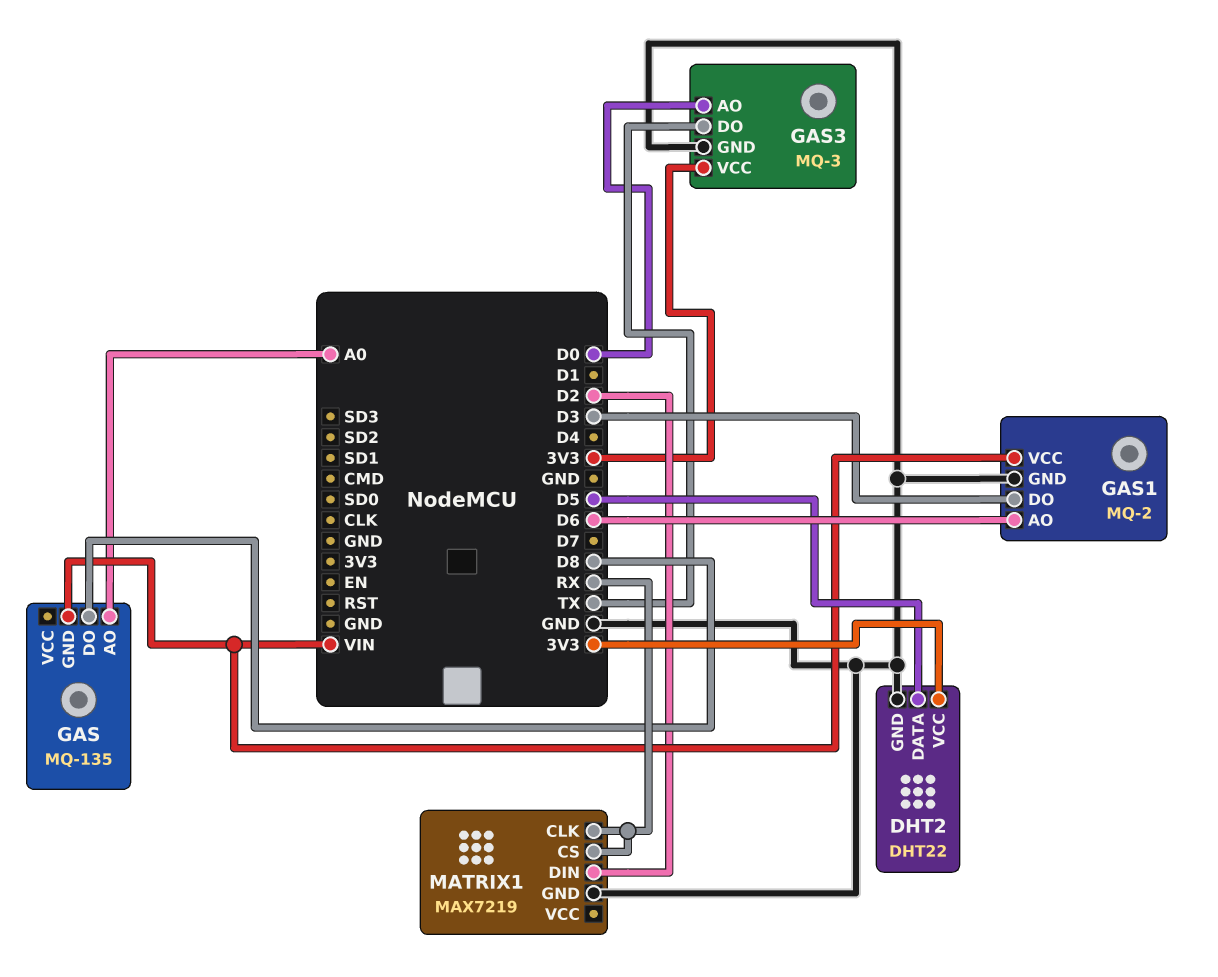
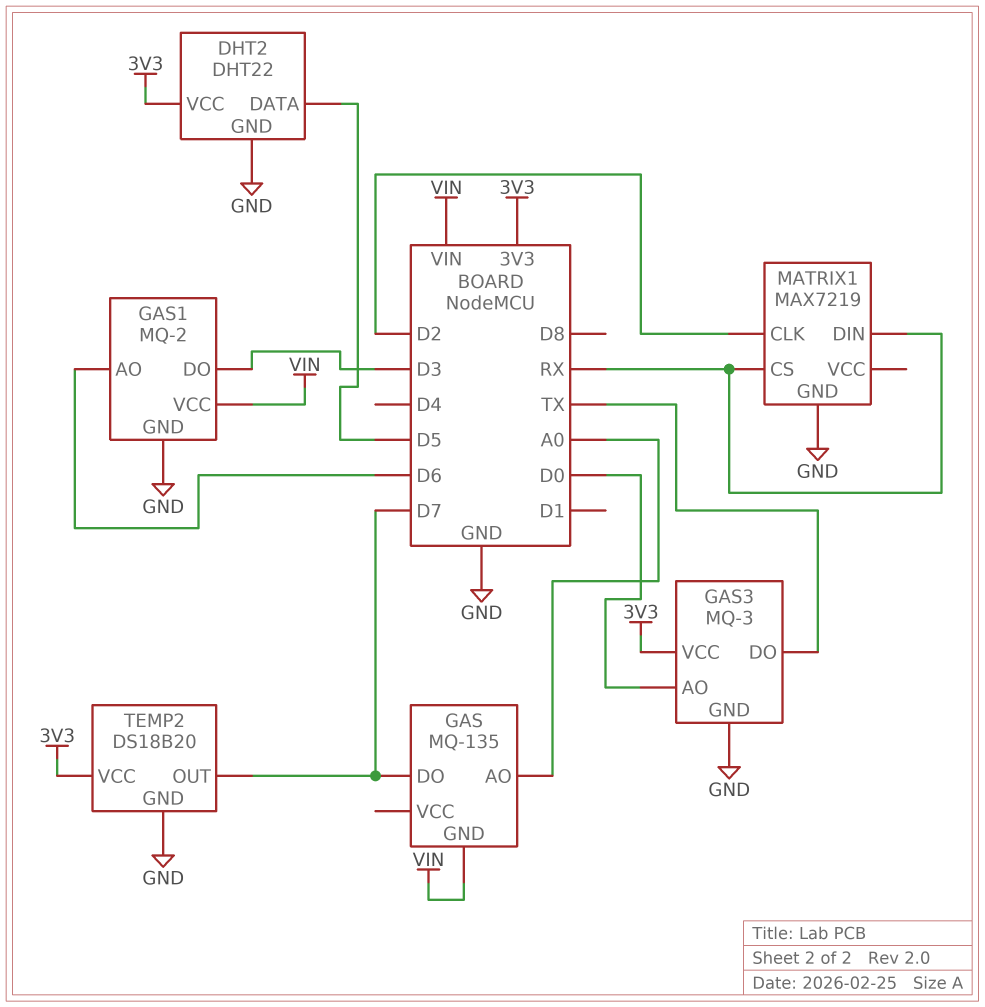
GAS pin DO: D8 -> D7
MATRIX1 pin CLK: RX -> D2
MATRIX1 pin DIN: D2 -> RX
TEMP2: none -> DS18B20
TEMP2 pin GND: none -> GND
TEMP2 pin OUT: none -> D7
TEMP2 pin VCC: none -> 3V3

